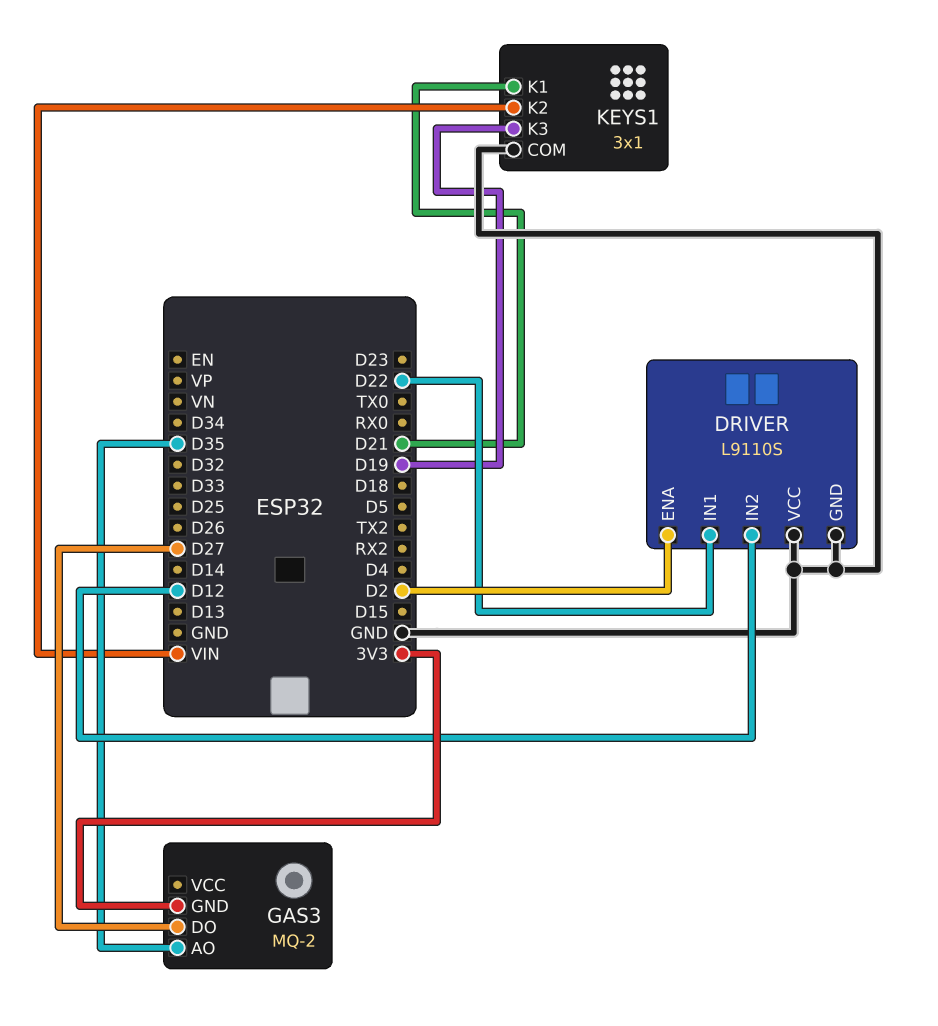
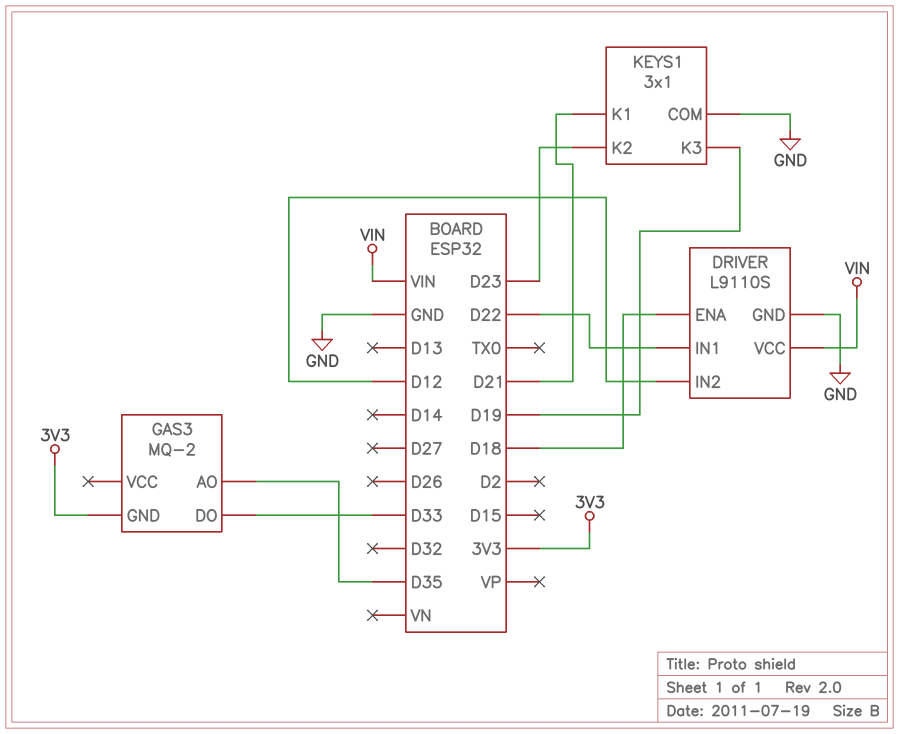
DRIVER pin ENA: D2 -> D18
DRIVER pin VCC: GND -> VIN
GAS3 pin DO: D27 -> D33
KEYS1 pin K2: VIN -> D23

